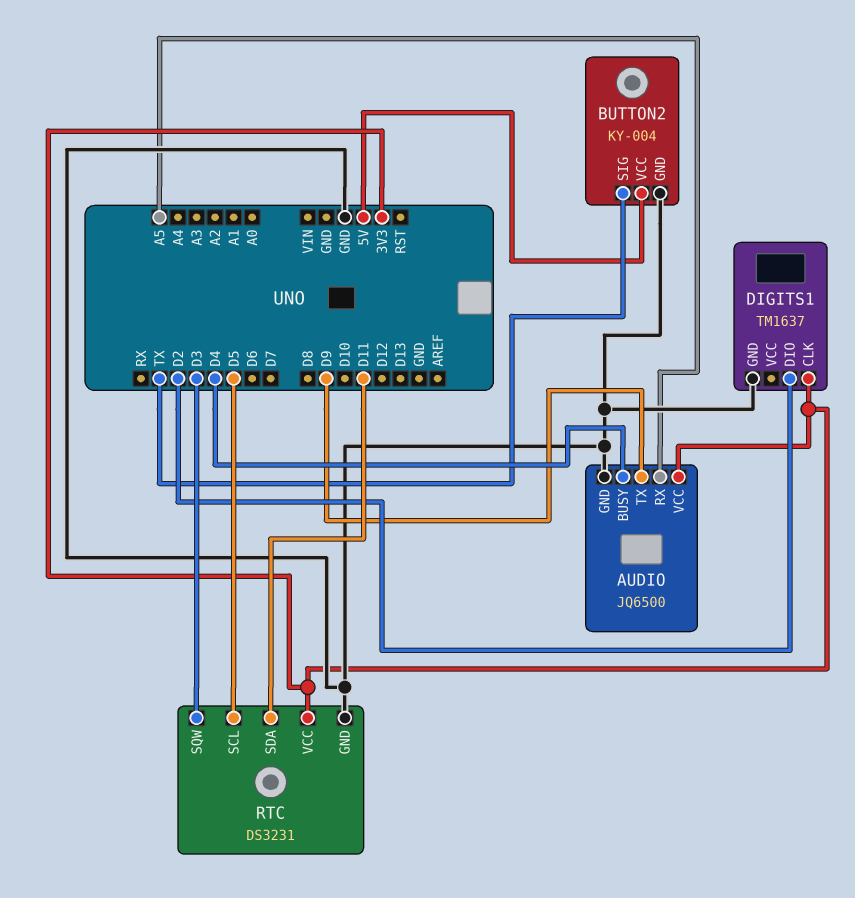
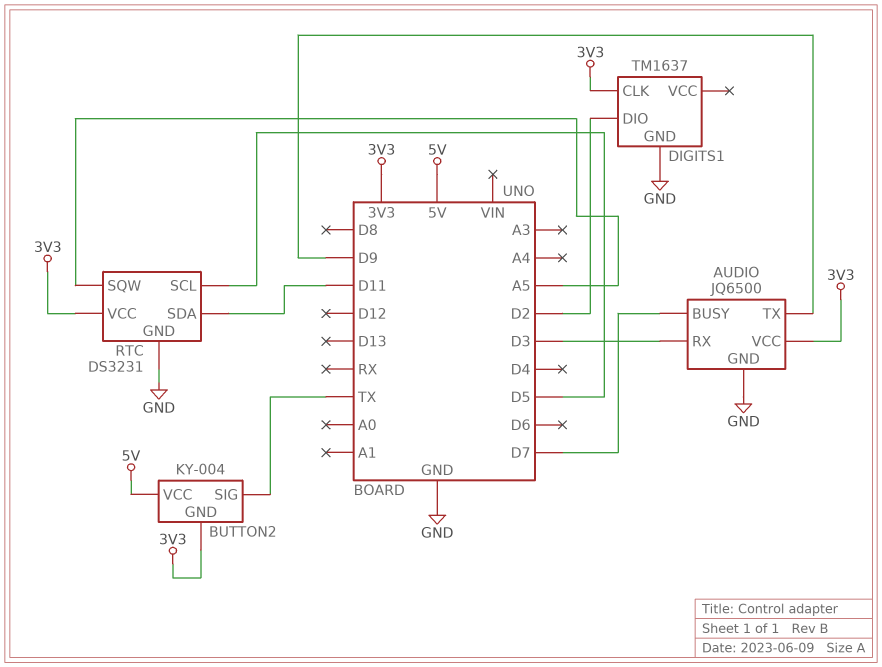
AUDIO pin BUSY: D4 -> D7
AUDIO pin RX: A5 -> D3
BUTTON2 pin GND: GND -> 3V3
RTC pin SQW: D3 -> A5

